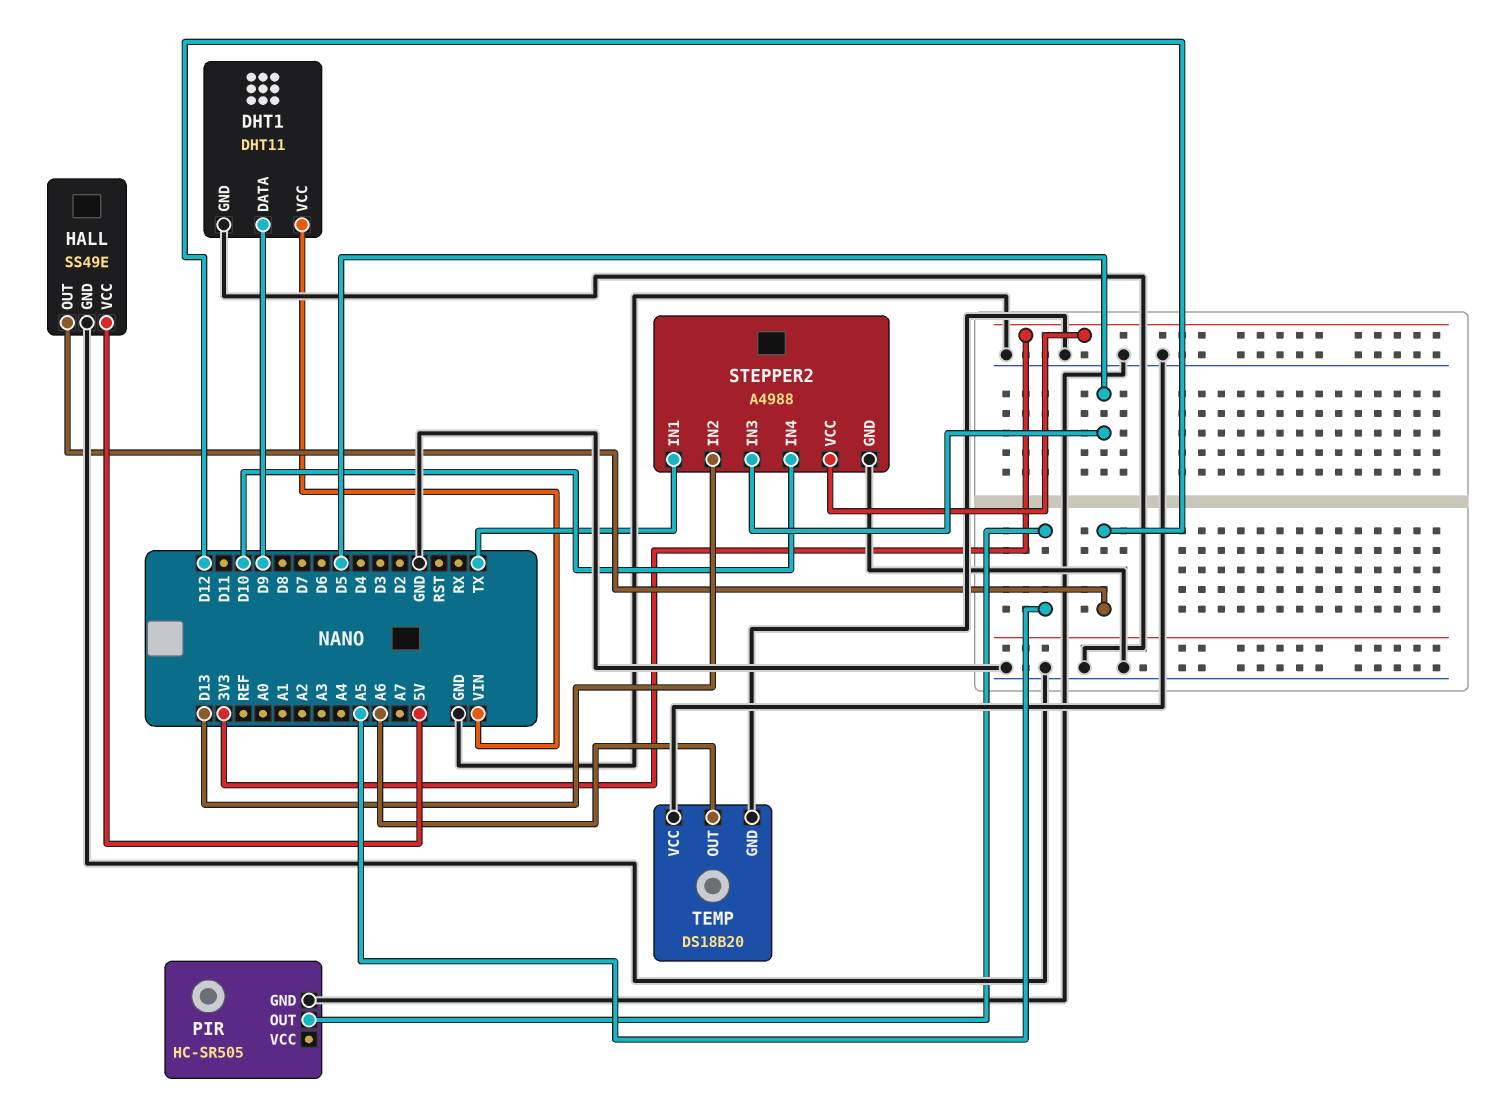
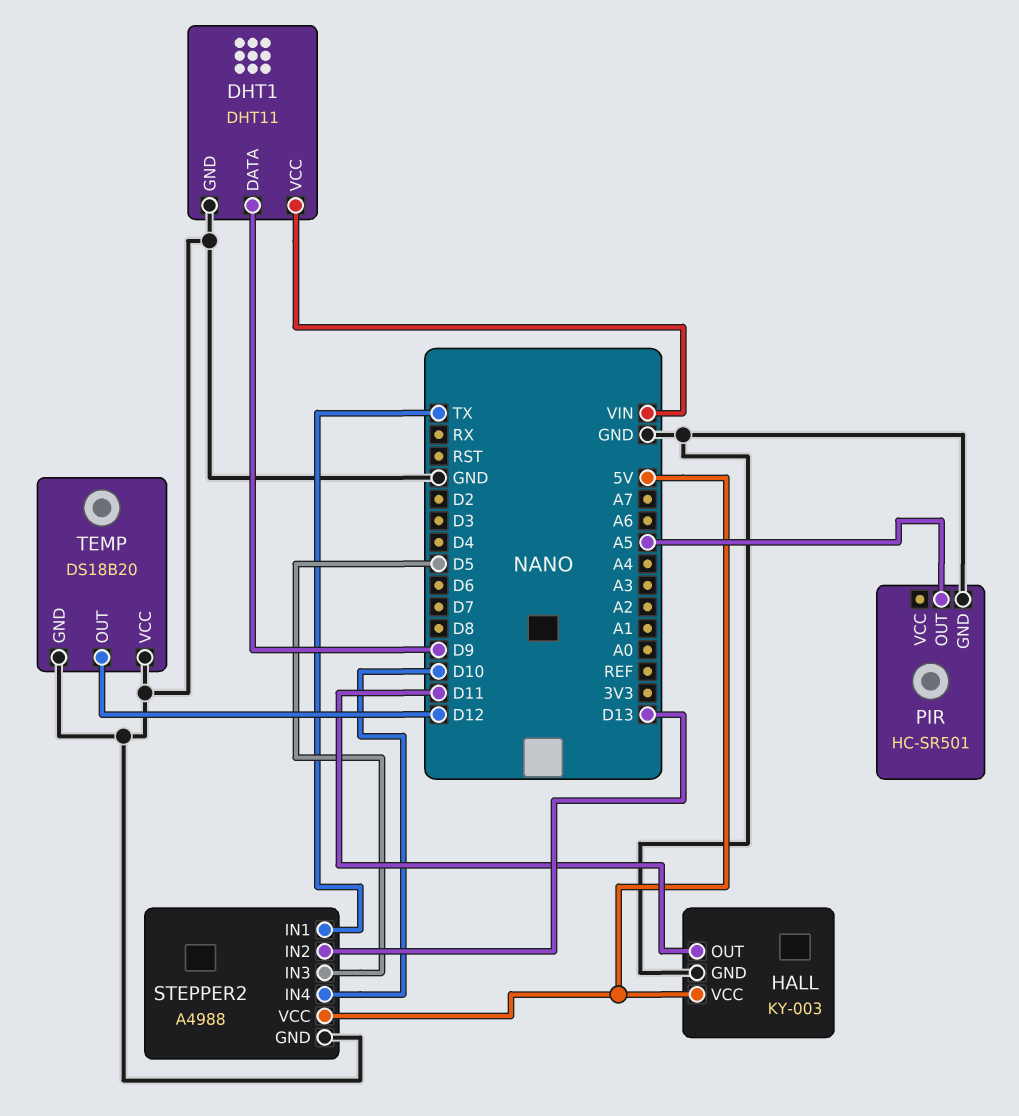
HALL: SS49E -> KY-003
HALL pin OUT: D12 -> D11
PIR: HC-SR505 -> HC-SR501
STEPPER2 pin VCC: 3V3 -> 5V
TEMP pin OUT: A6 -> D12

